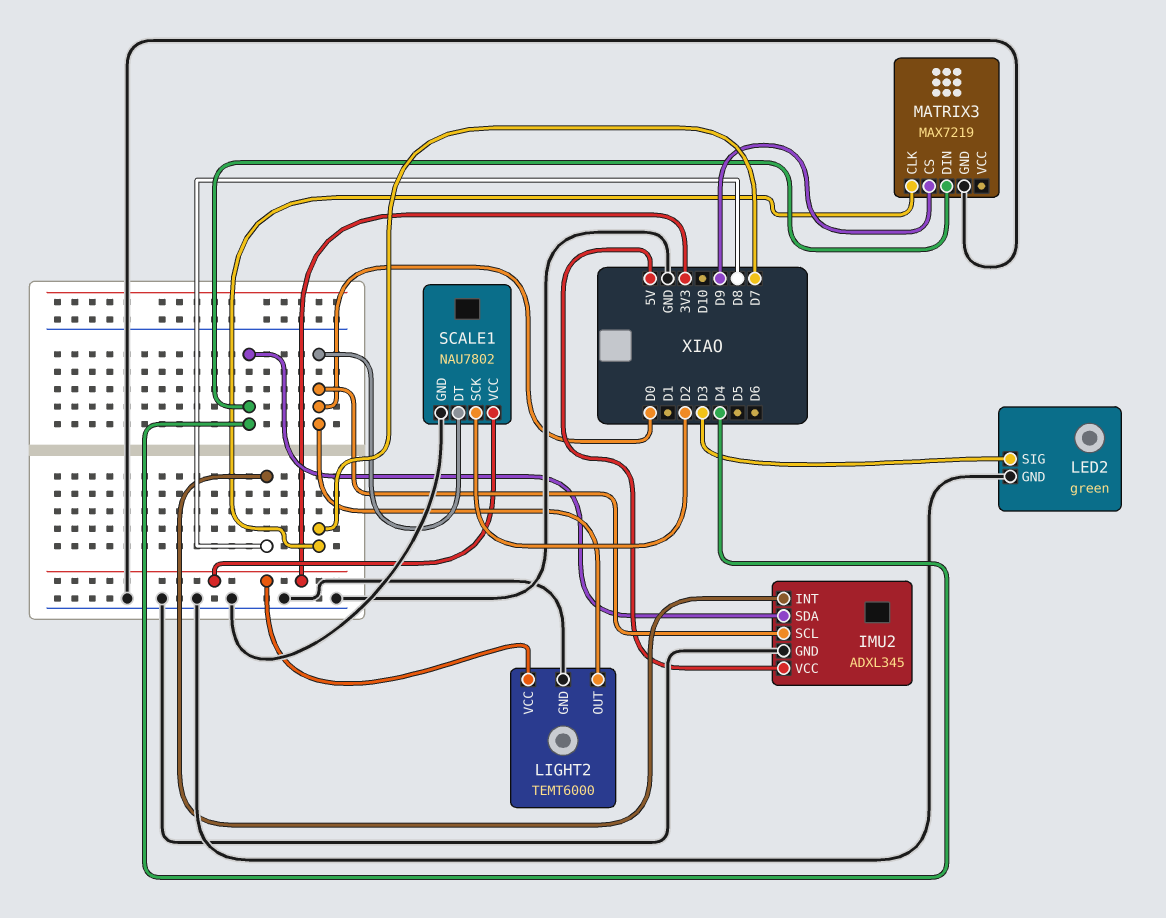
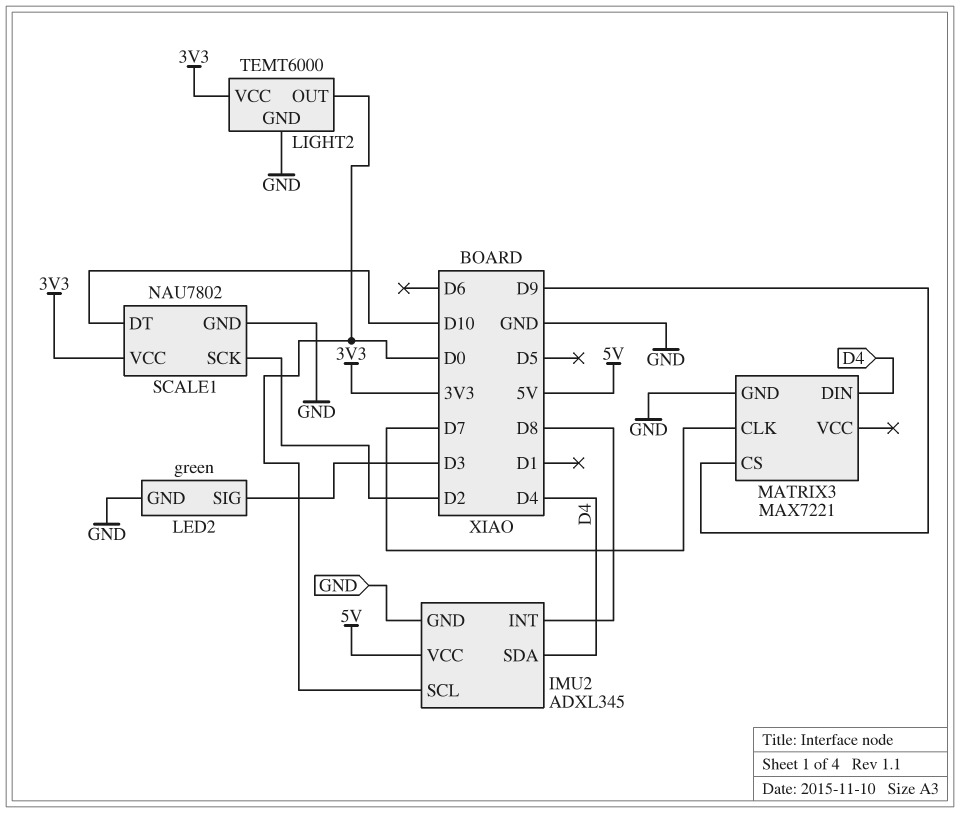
MATRIX3: MAX7219 -> MAX7221
SCALE1 pin DT: D0 -> D10

